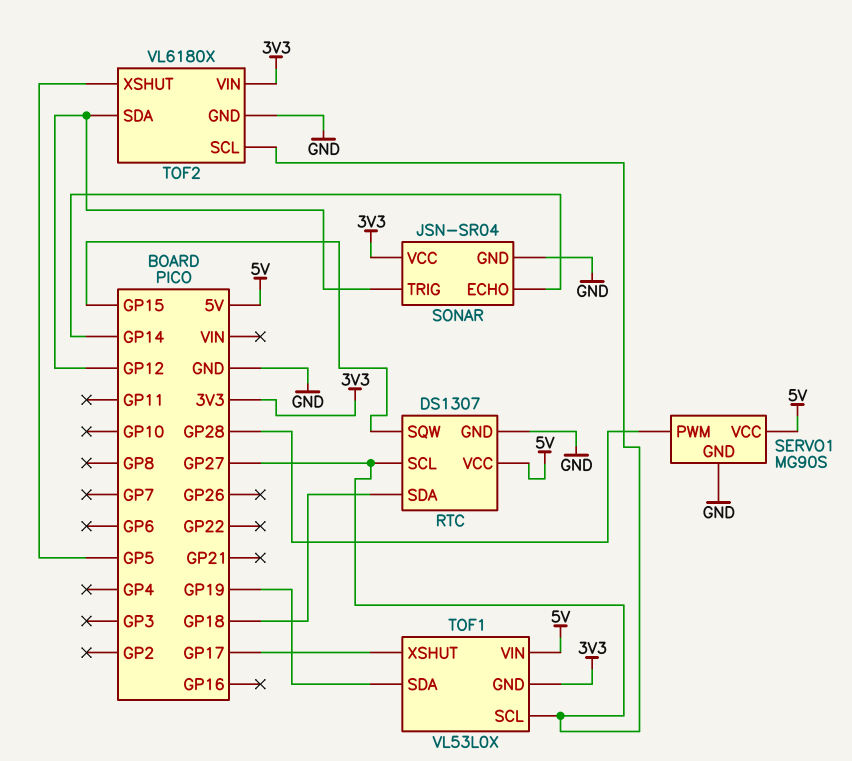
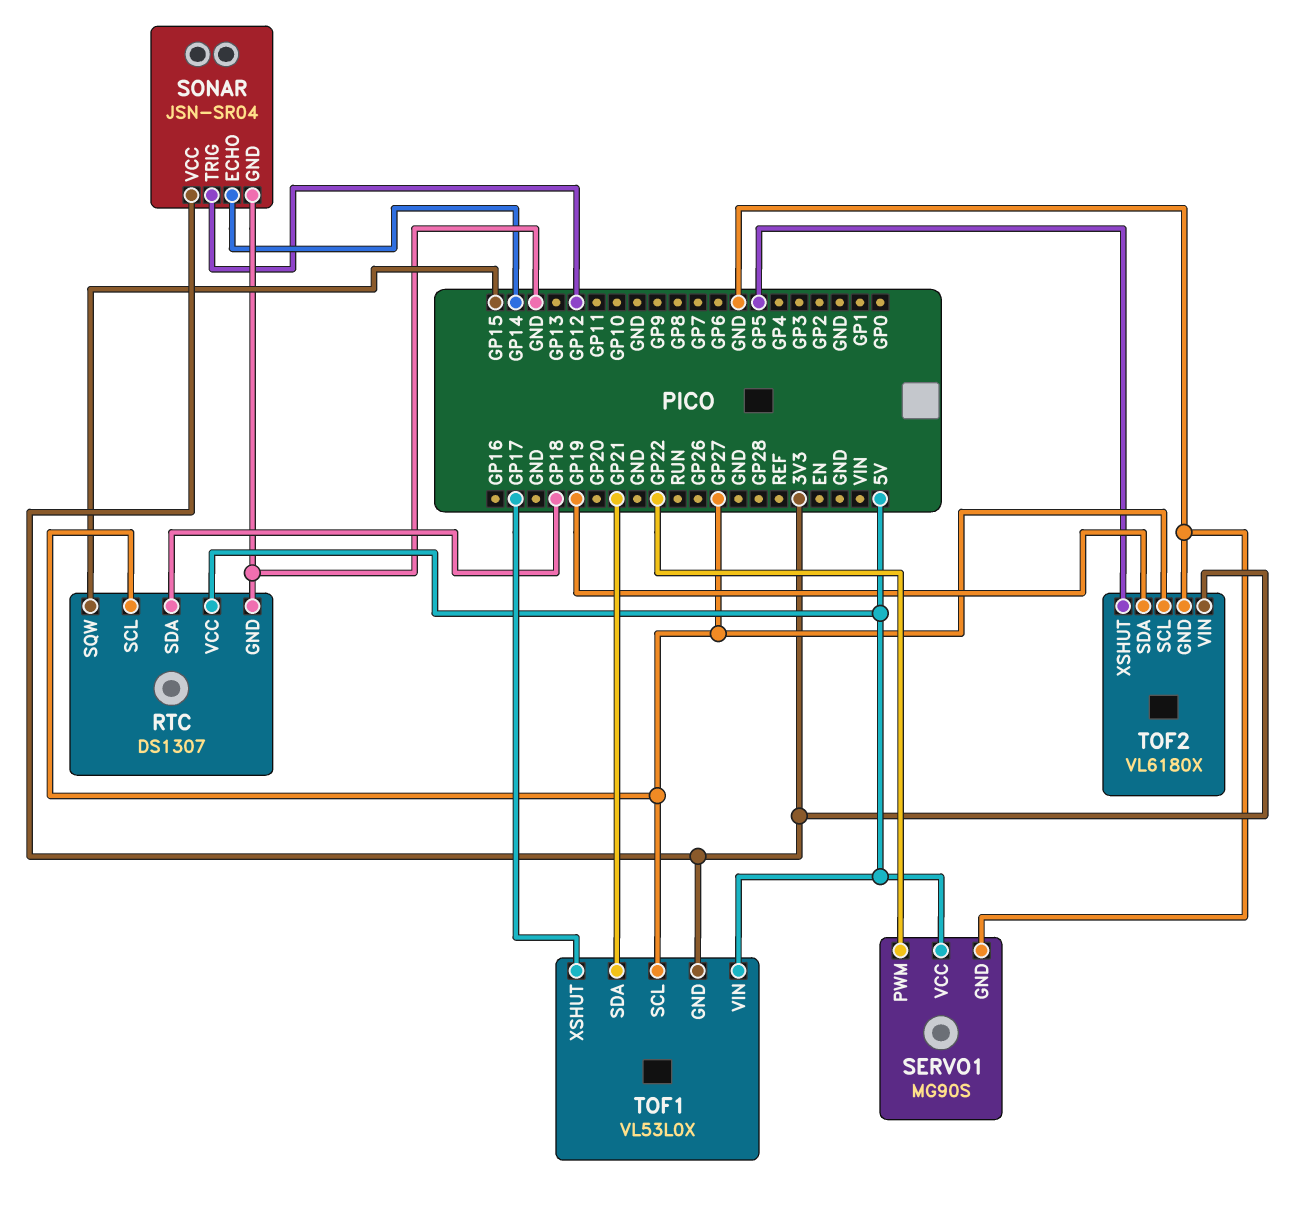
SERVO1 pin PWM: GP28 -> GP22
TOF1 pin SDA: GP19 -> GP21
TOF2 pin SDA: GP12 -> GP19

